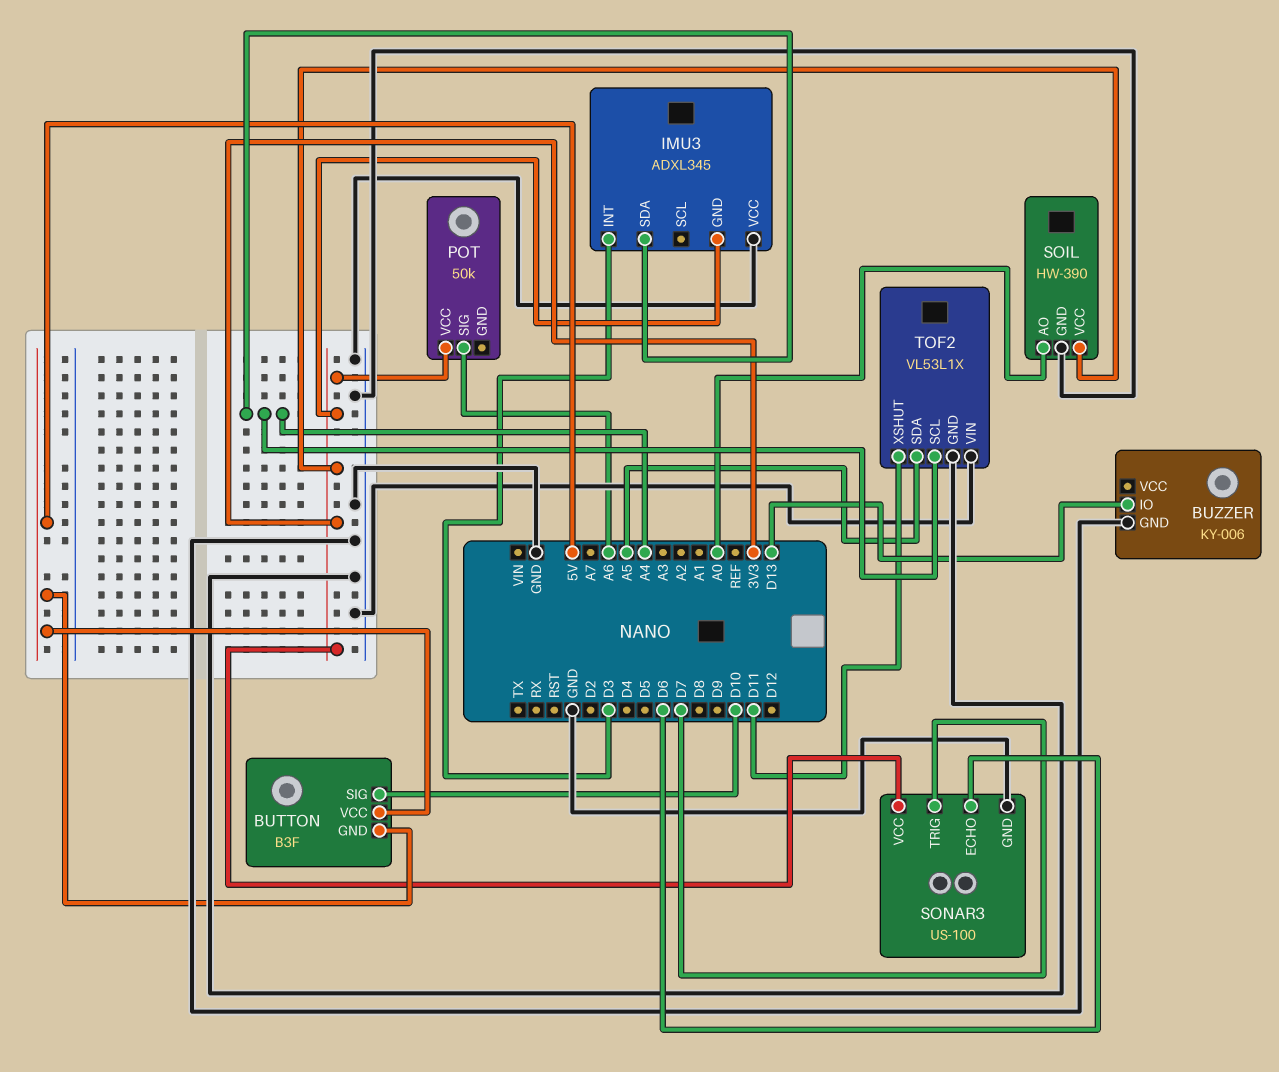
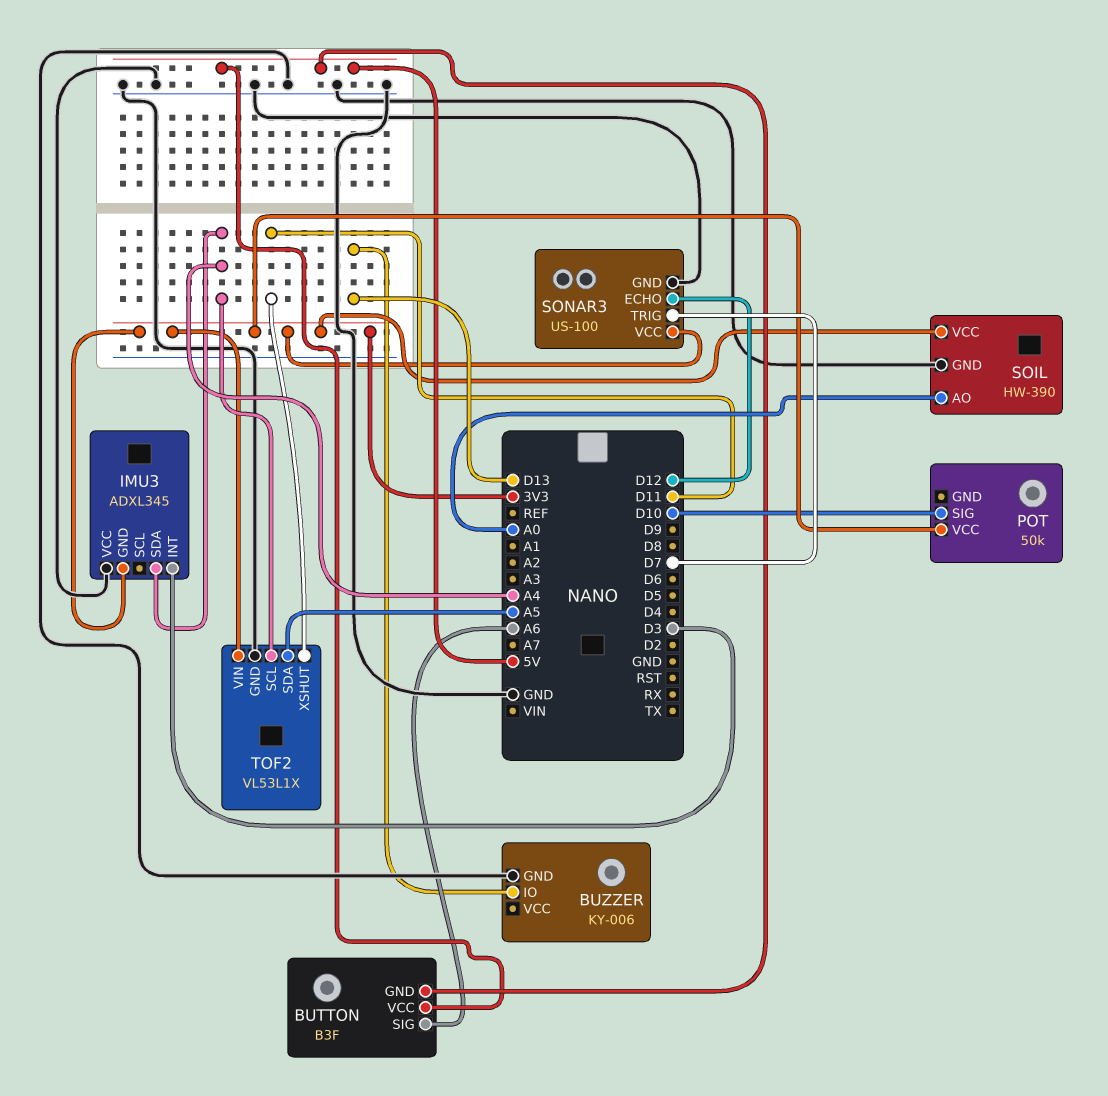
BUTTON pin SIG: D10 -> A6
POT pin SIG: A6 -> D10
SONAR3 pin ECHO: D6 -> D12
TOF2 pin VIN: GND -> 3V3

